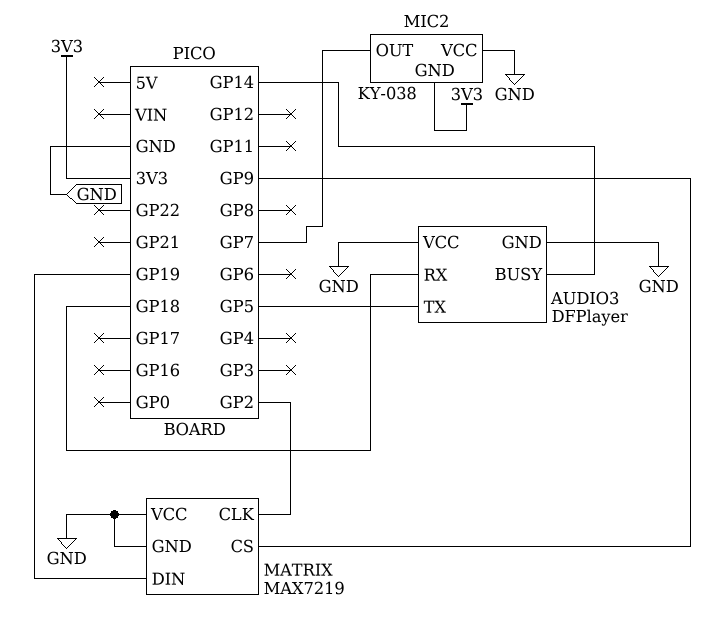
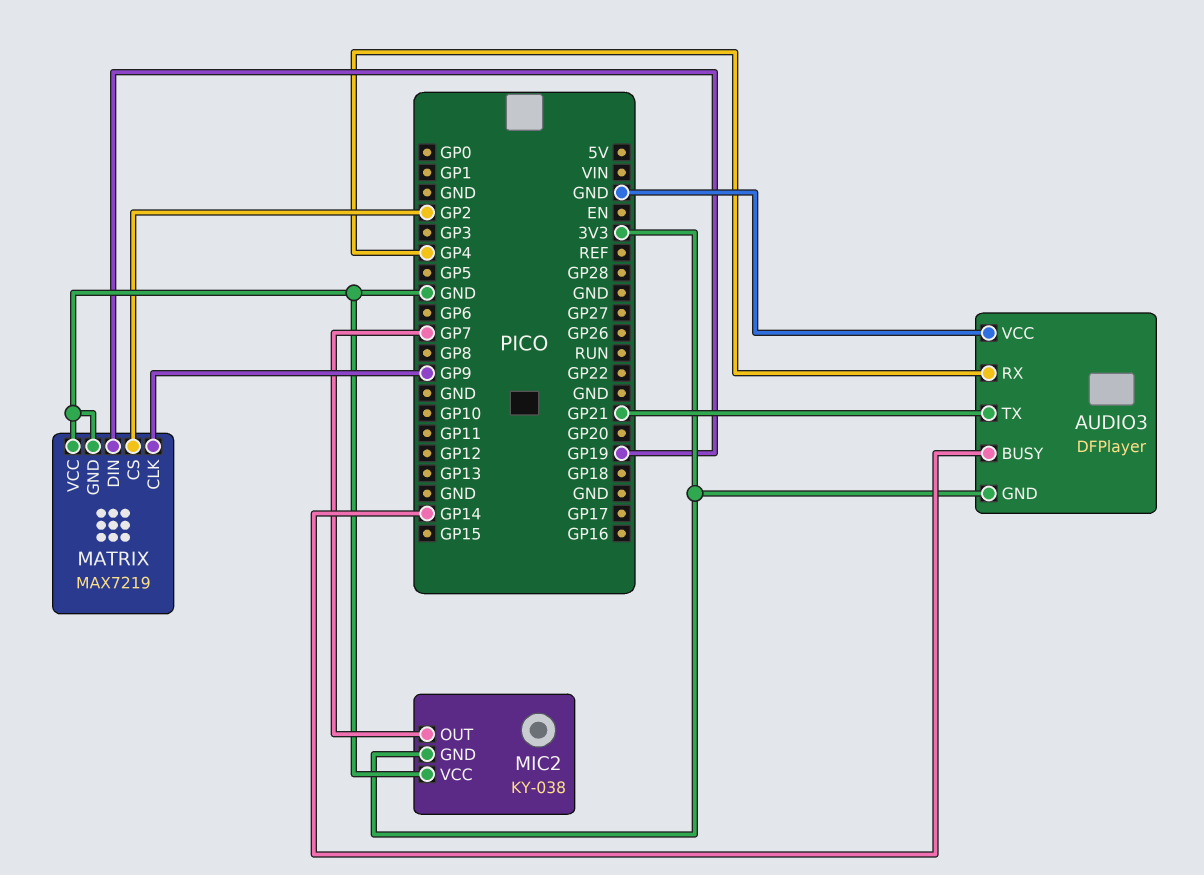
AUDIO3 pin GND: GND -> 3V3
AUDIO3 pin RX: GP18 -> GP4
AUDIO3 pin TX: GP5 -> GP21
MATRIX pin CLK: GP2 -> GP9
MATRIX pin CS: GP9 -> GP2

